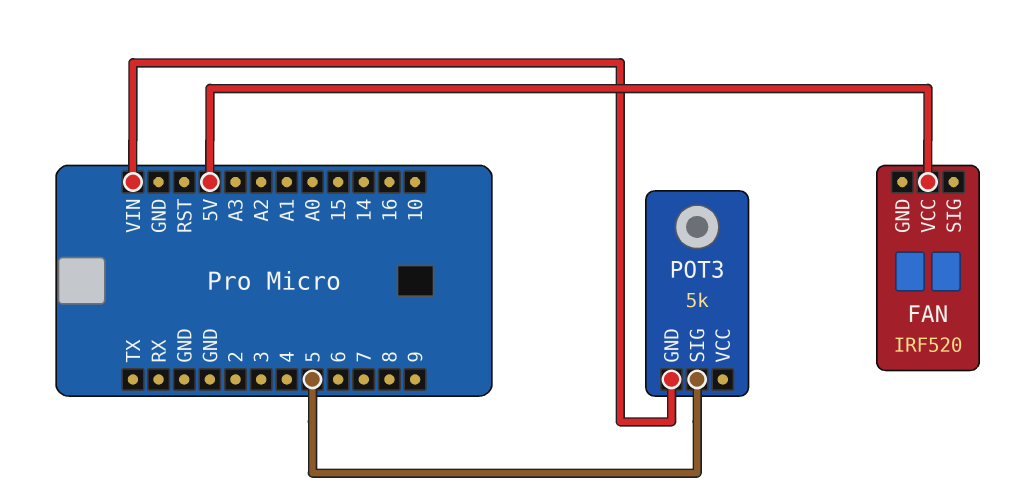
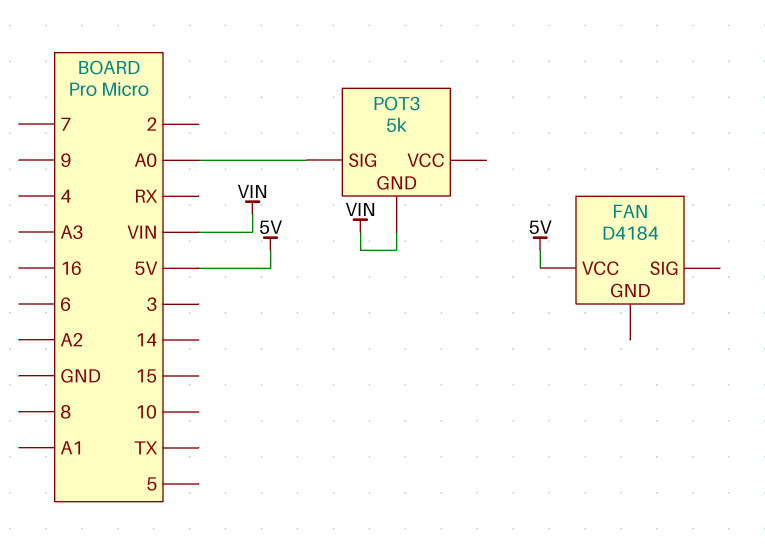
FAN: IRF520 -> D4184
POT3 pin SIG: 5 -> A0

